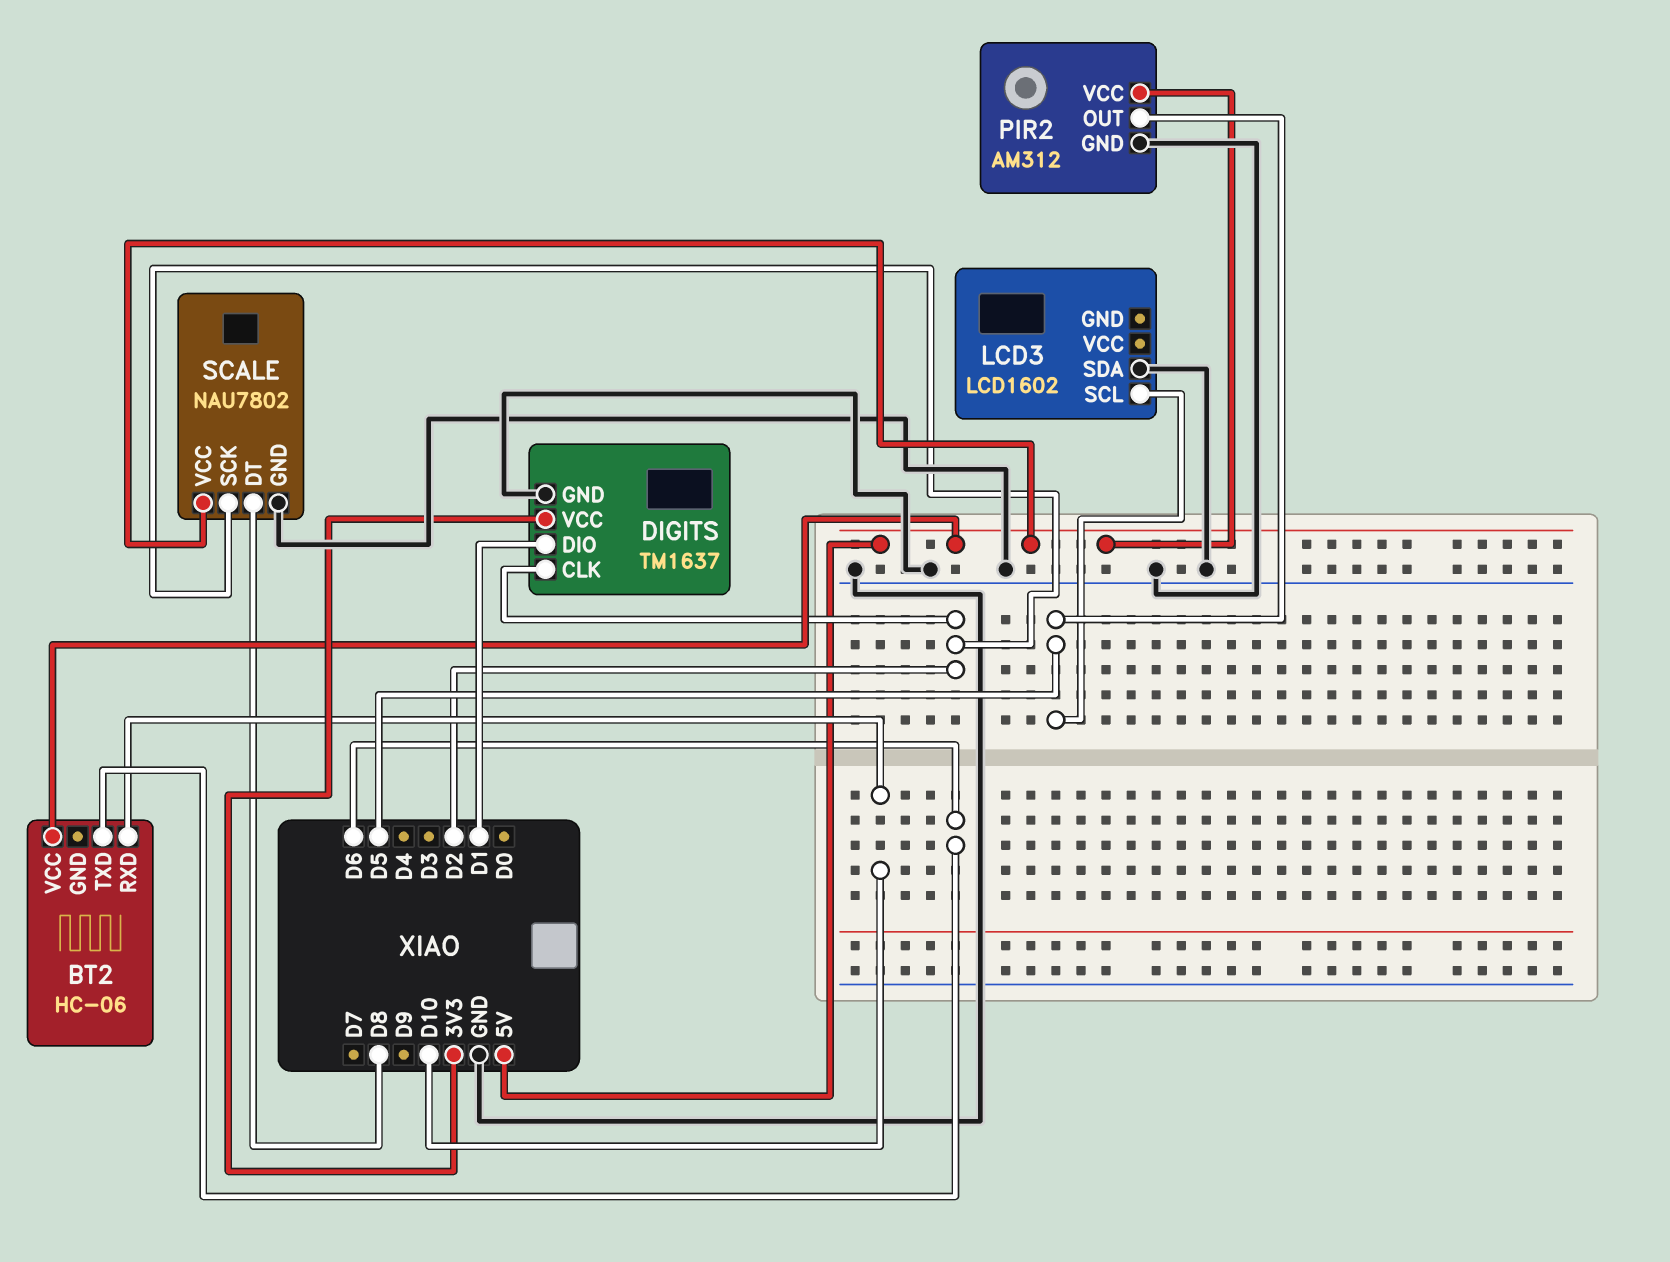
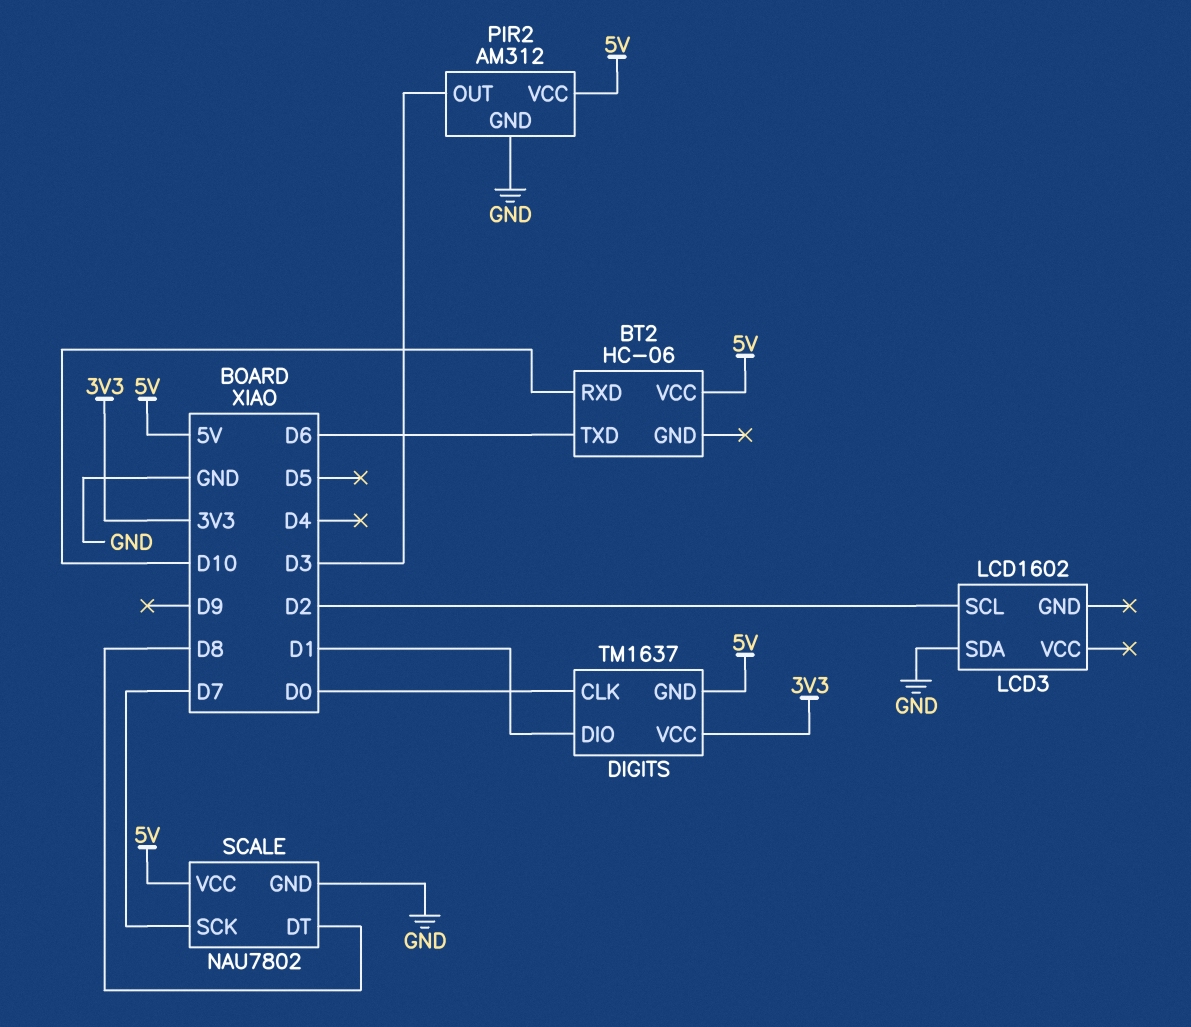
DIGITS pin CLK: D2 -> D0
DIGITS pin GND: GND -> 5V
LCD3 pin SCL: D5 -> D2
PIR2 pin OUT: D5 -> D3
SCALE pin SCK: D2 -> D7

